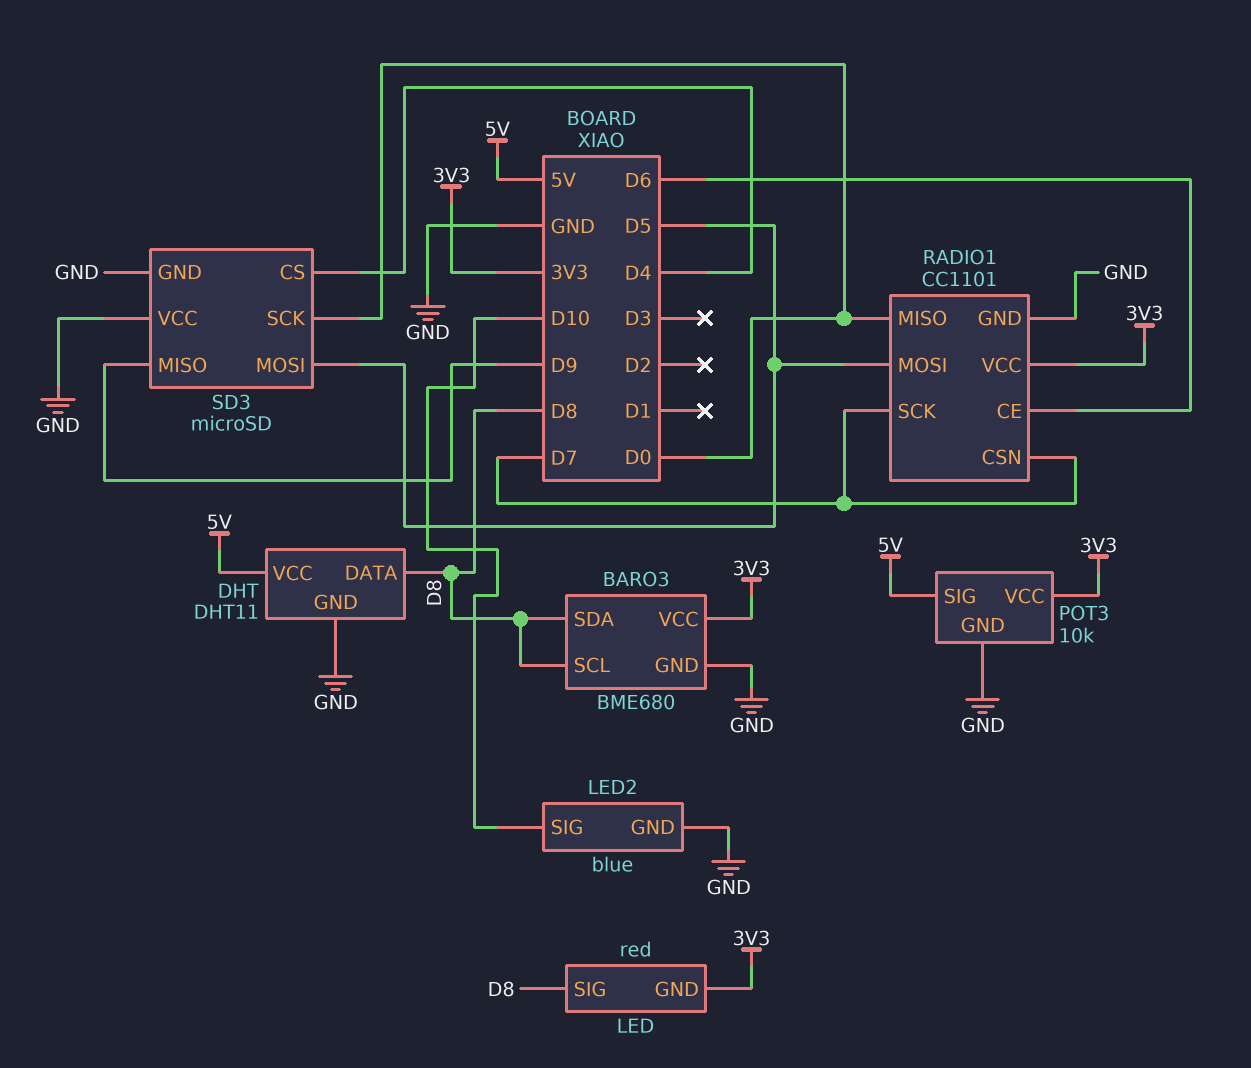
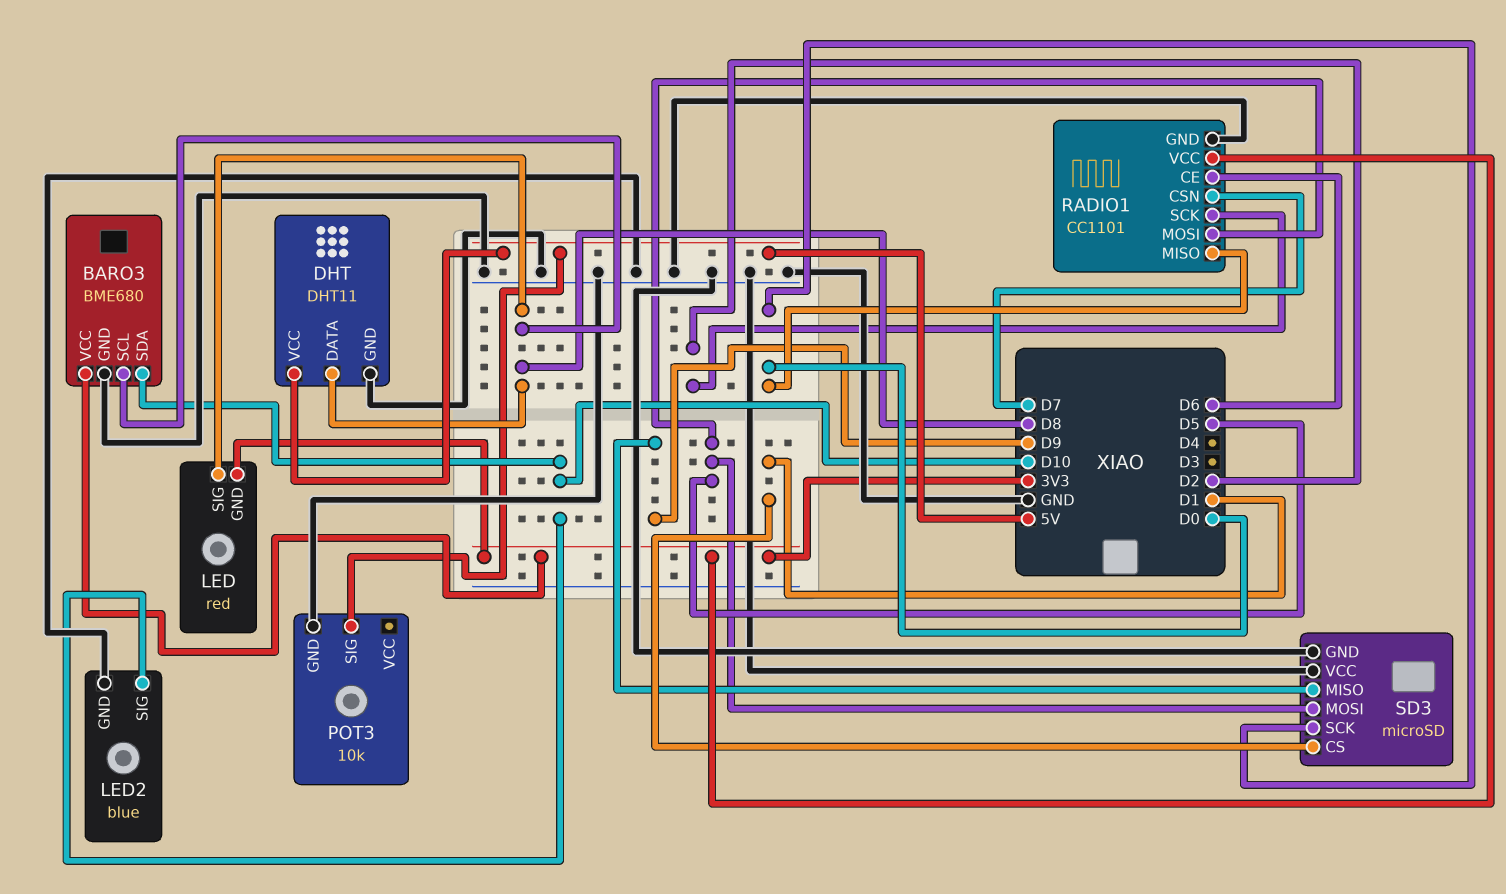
BARO3 pin SDA: D8 -> D10
POT3 pin VCC: 3V3 -> none
RADIO1 pin SCK: D7 -> D2
SD3 pin CS: D4 -> D1

